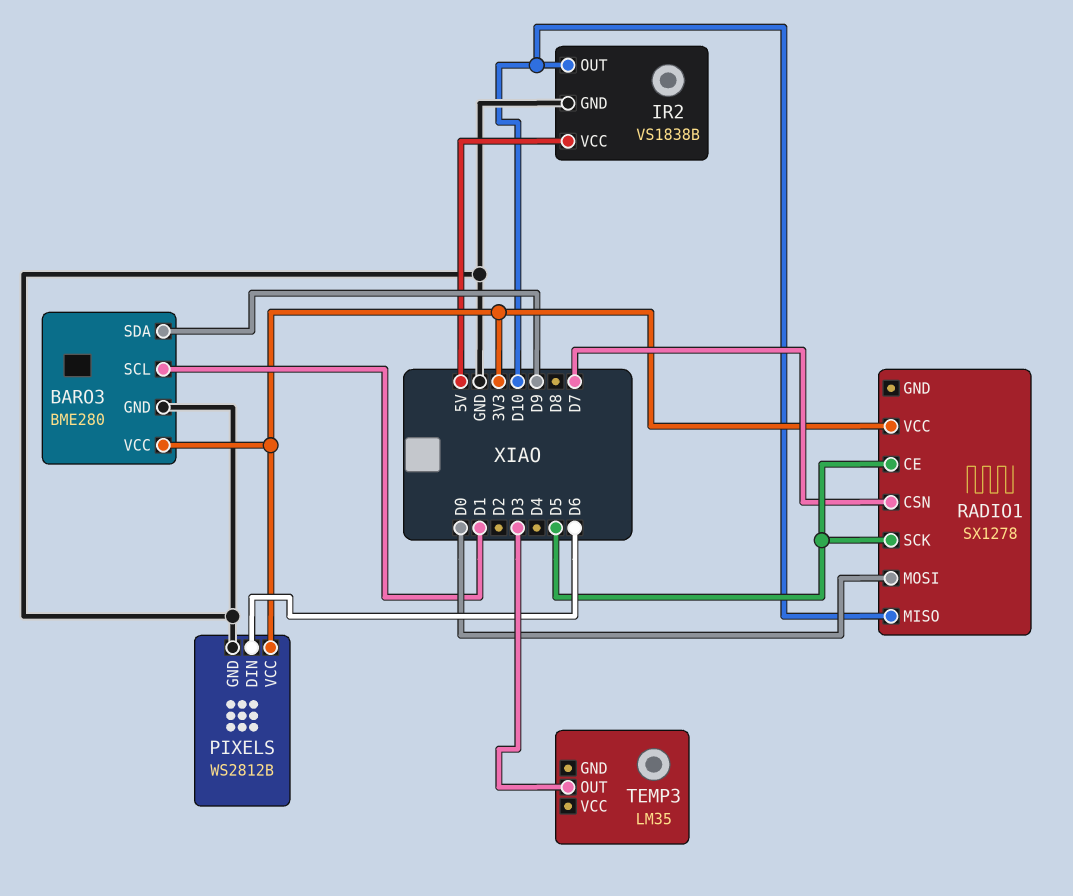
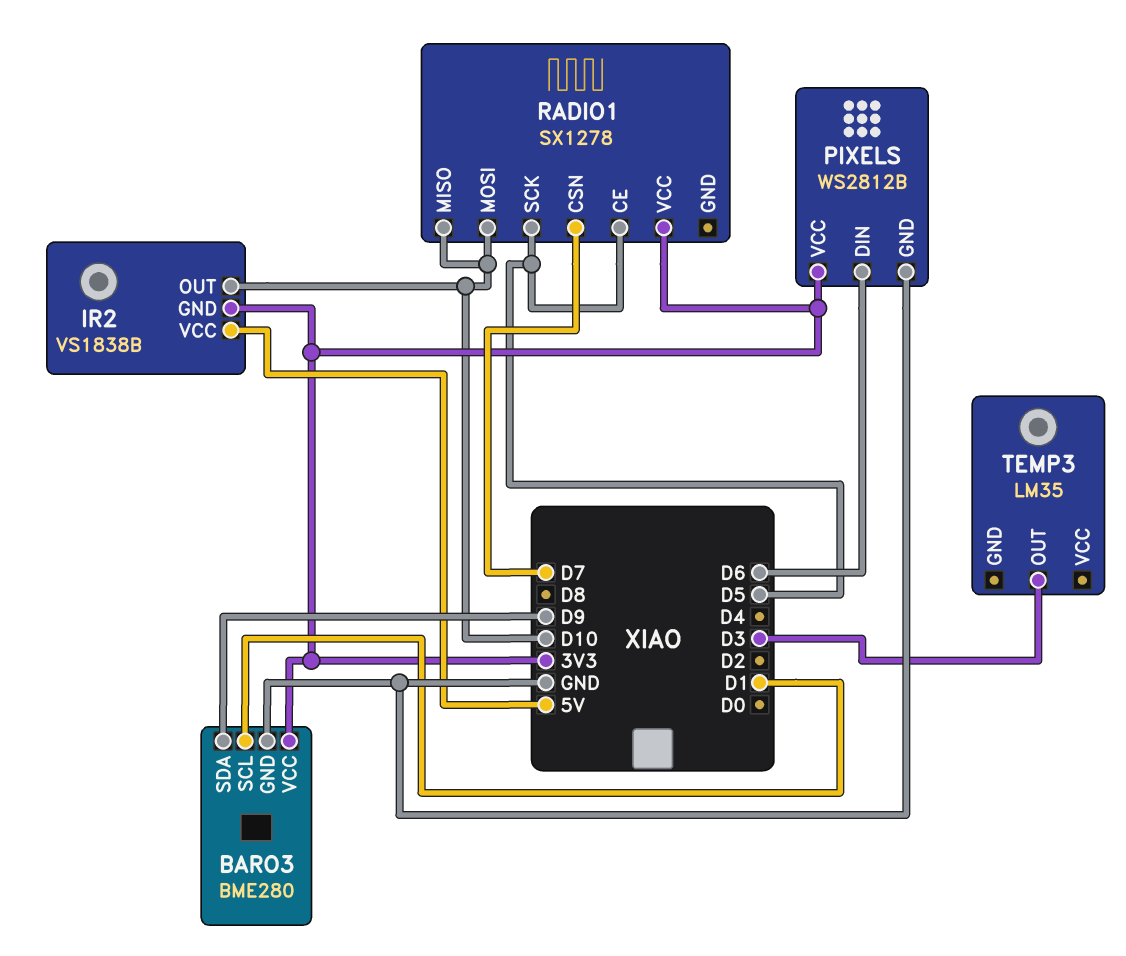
IR2 pin GND: GND -> 3V3
RADIO1 pin MOSI: D0 -> D10

